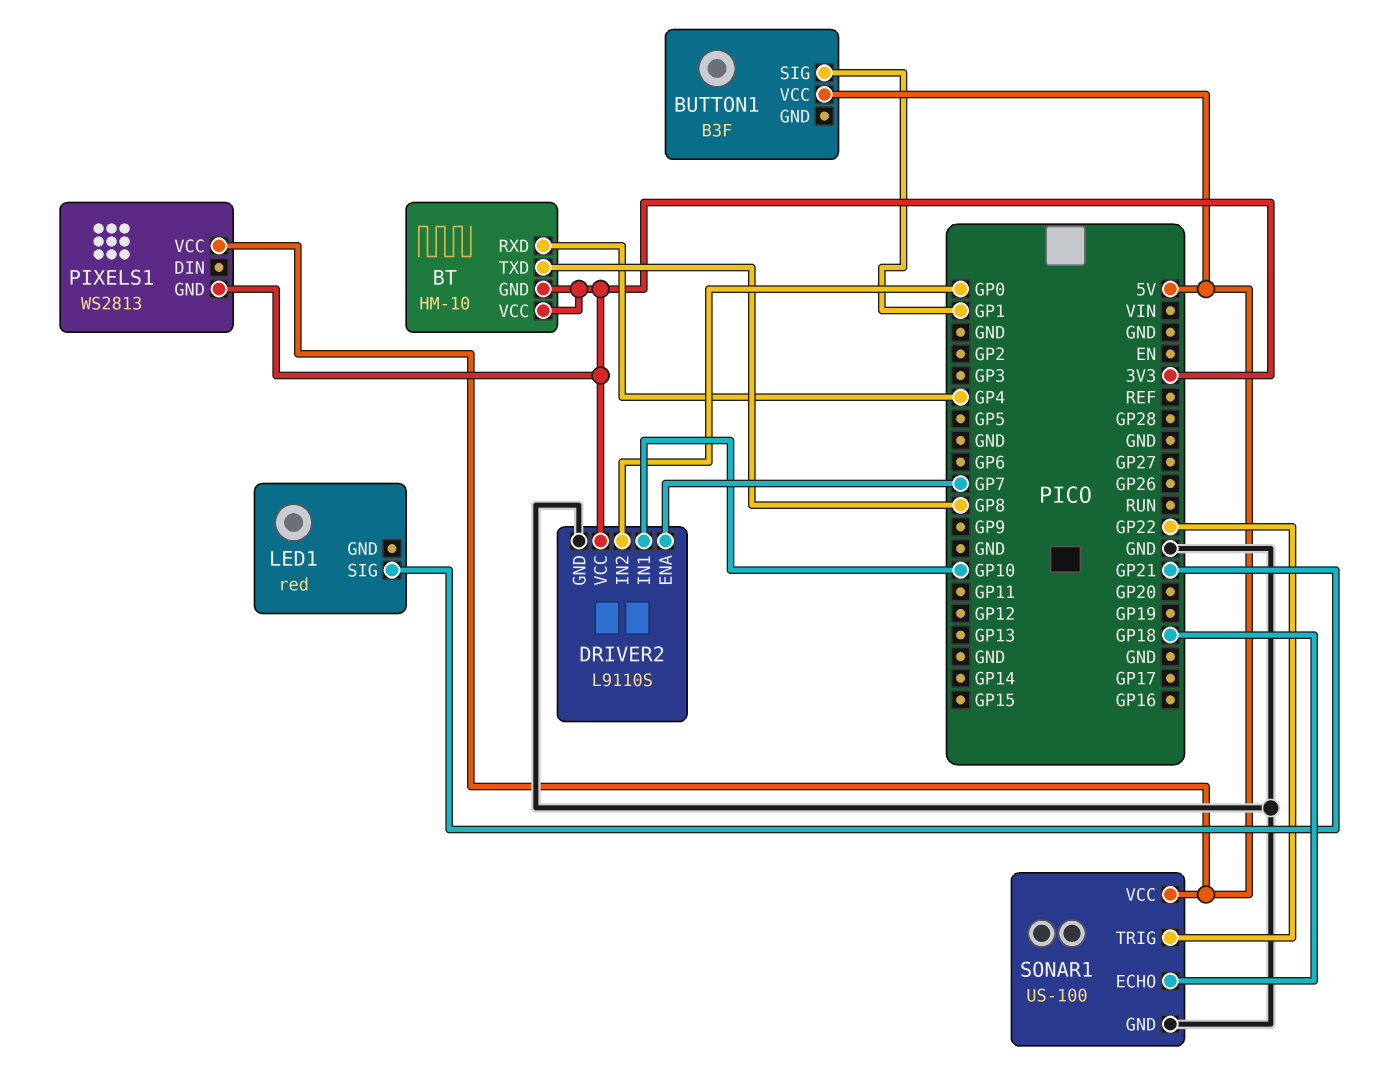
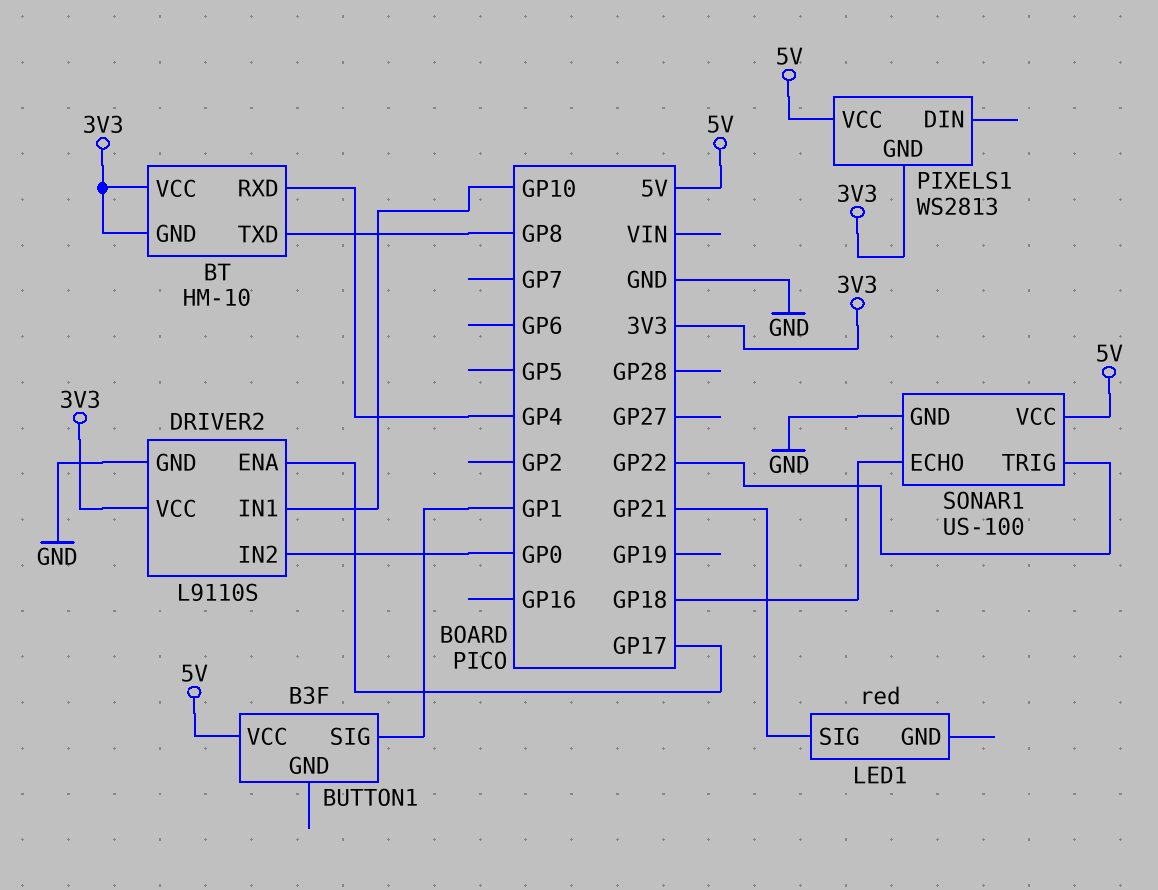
DRIVER2 pin ENA: GP7 -> GP17

